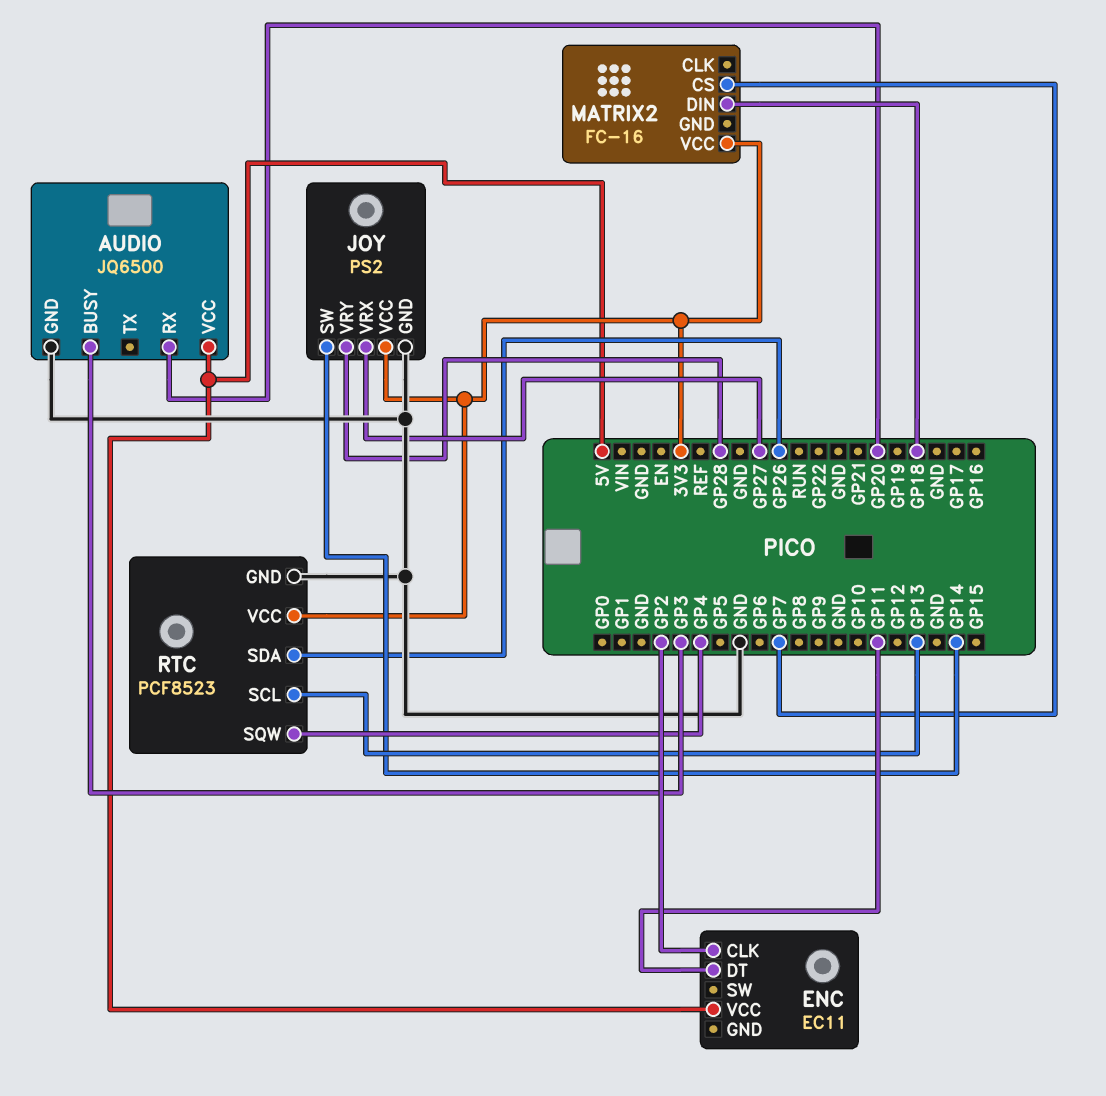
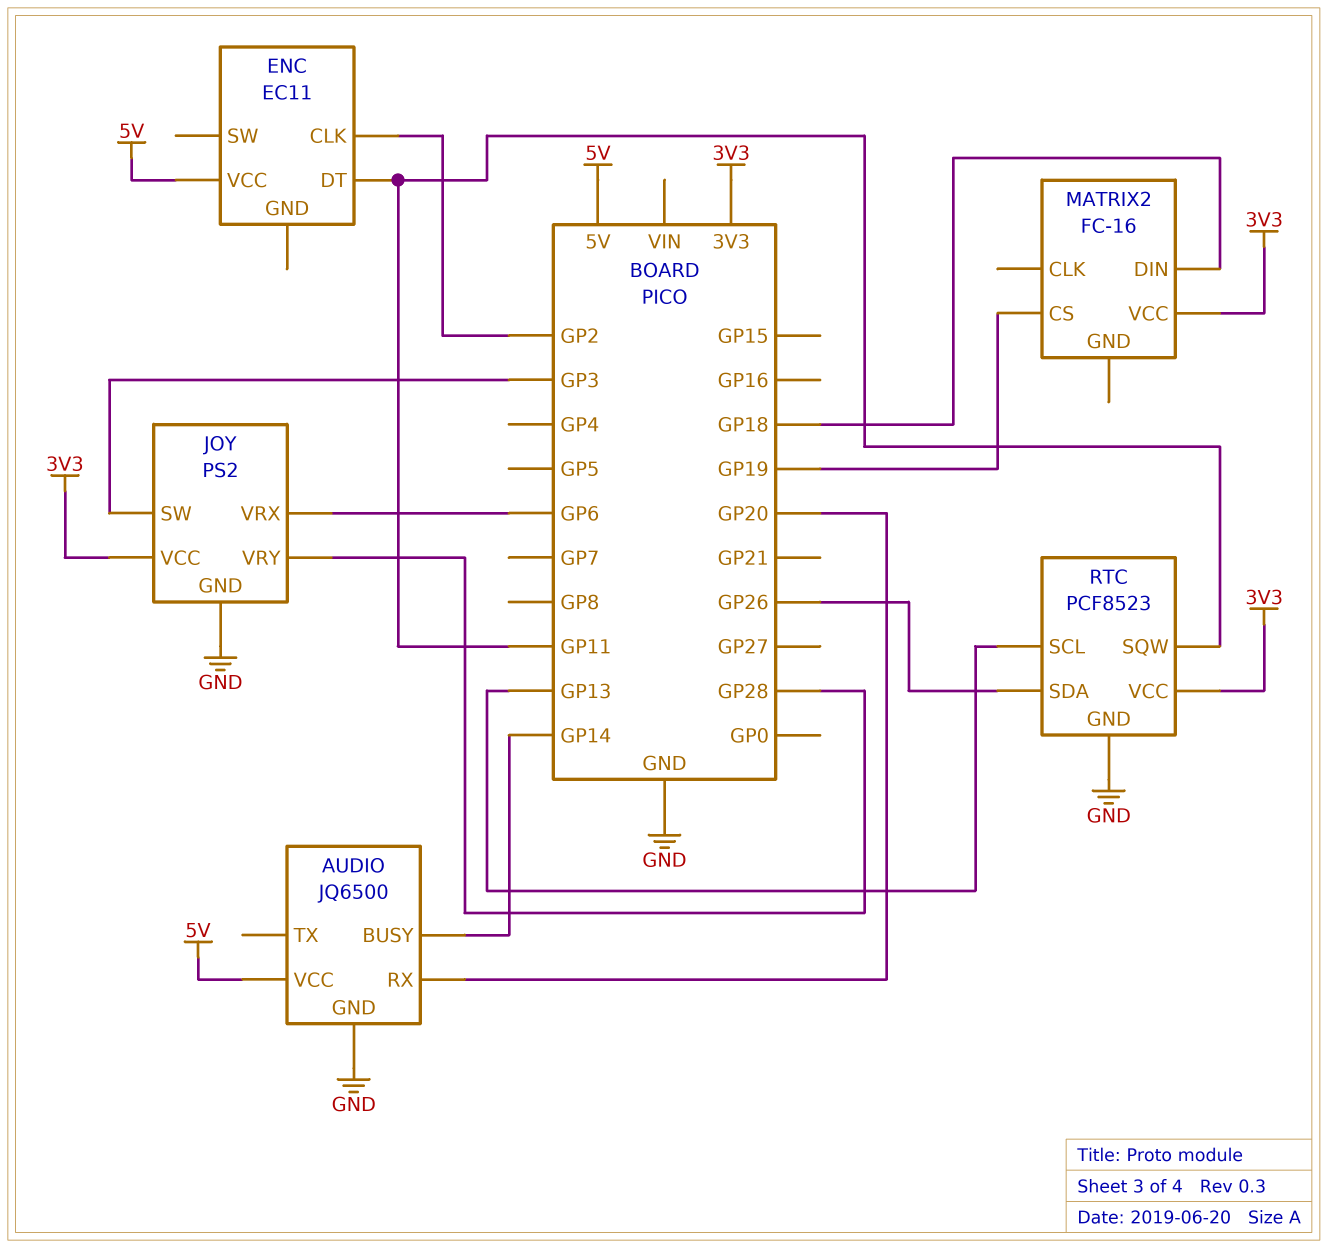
AUDIO pin BUSY: GP3 -> GP14
JOY pin SW: GP14 -> GP3
JOY pin VRX: GP27 -> GP6
MATRIX2 pin CS: GP7 -> GP19
RTC pin SQW: GP4 -> GP11

